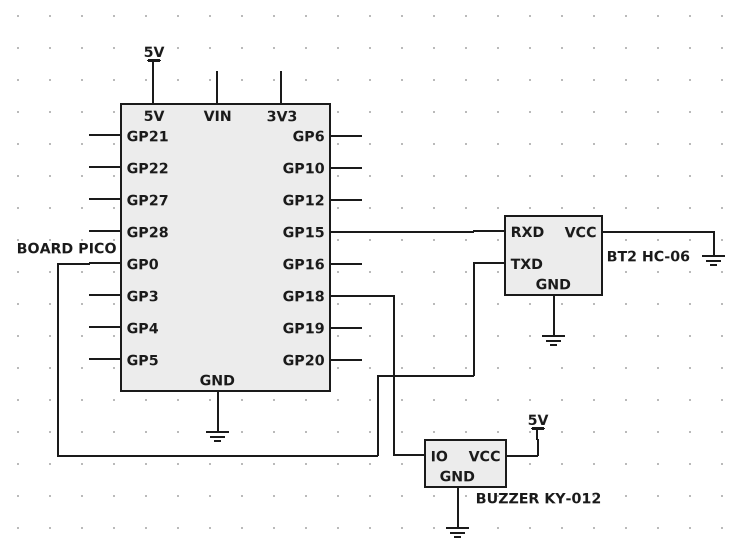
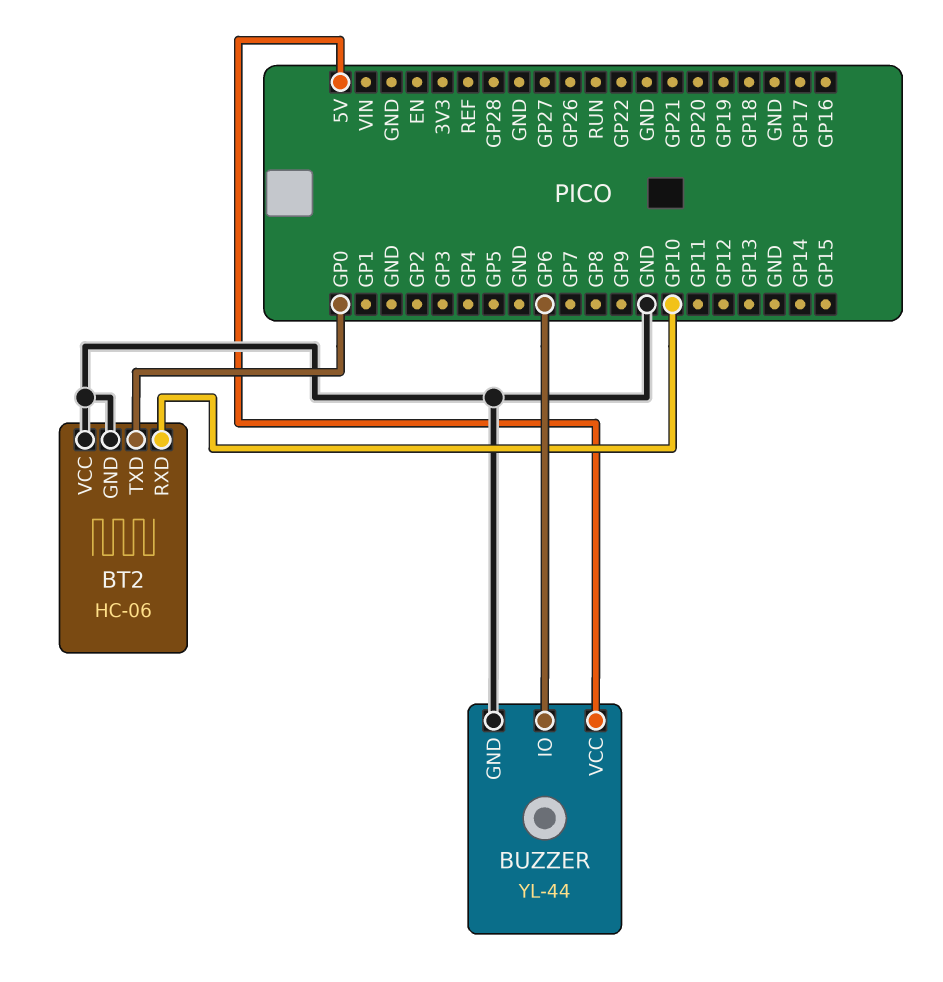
BT2 pin RXD: GP15 -> GP10
BUZZER: KY-012 -> YL-44
BUZZER pin IO: GP18 -> GP6

